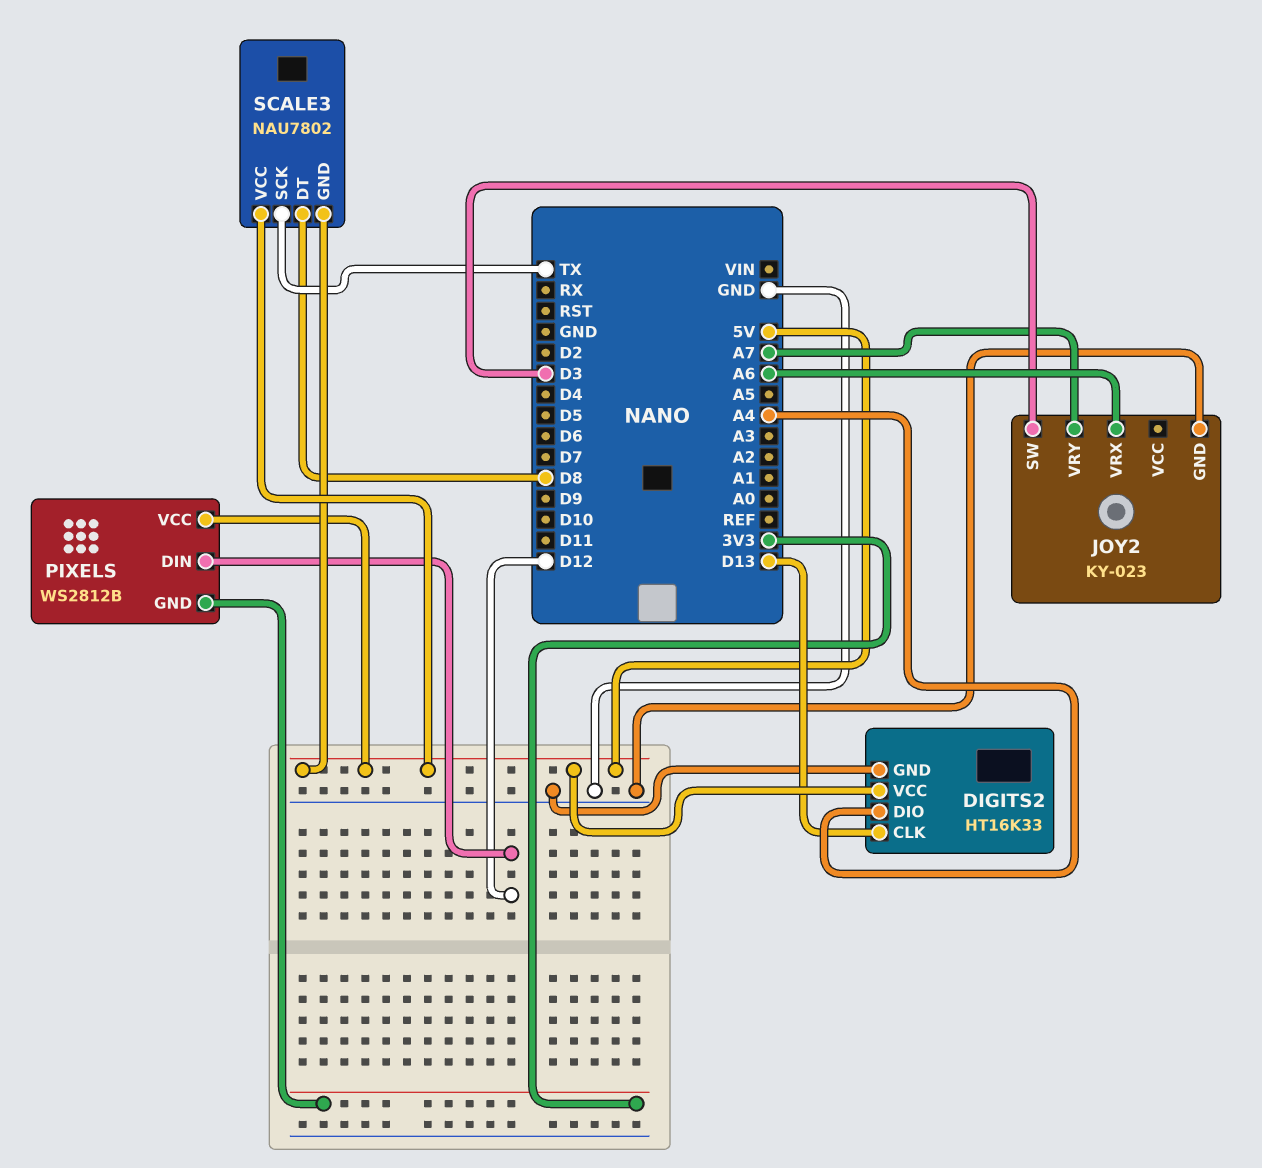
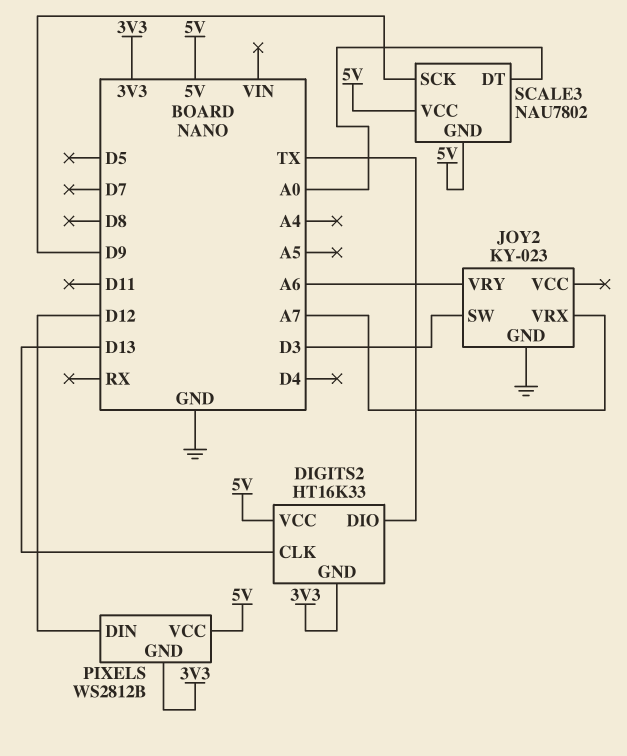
DIGITS2 pin DIO: A4 -> TX
DIGITS2 pin GND: GND -> 3V3
JOY2 pin VRX: A6 -> A7
JOY2 pin VRY: A7 -> A6
SCALE3 pin DT: D8 -> A0
SCALE3 pin SCK: TX -> D9

